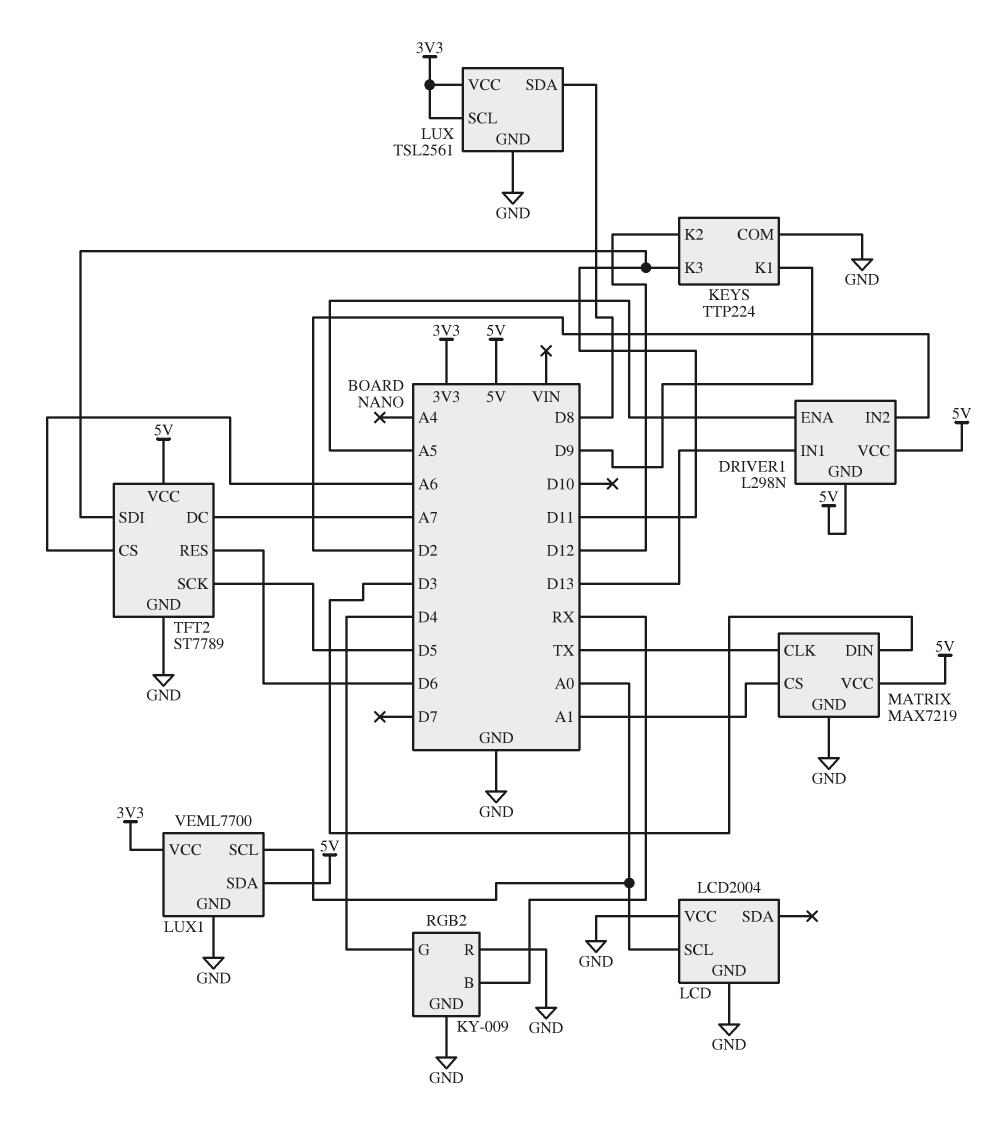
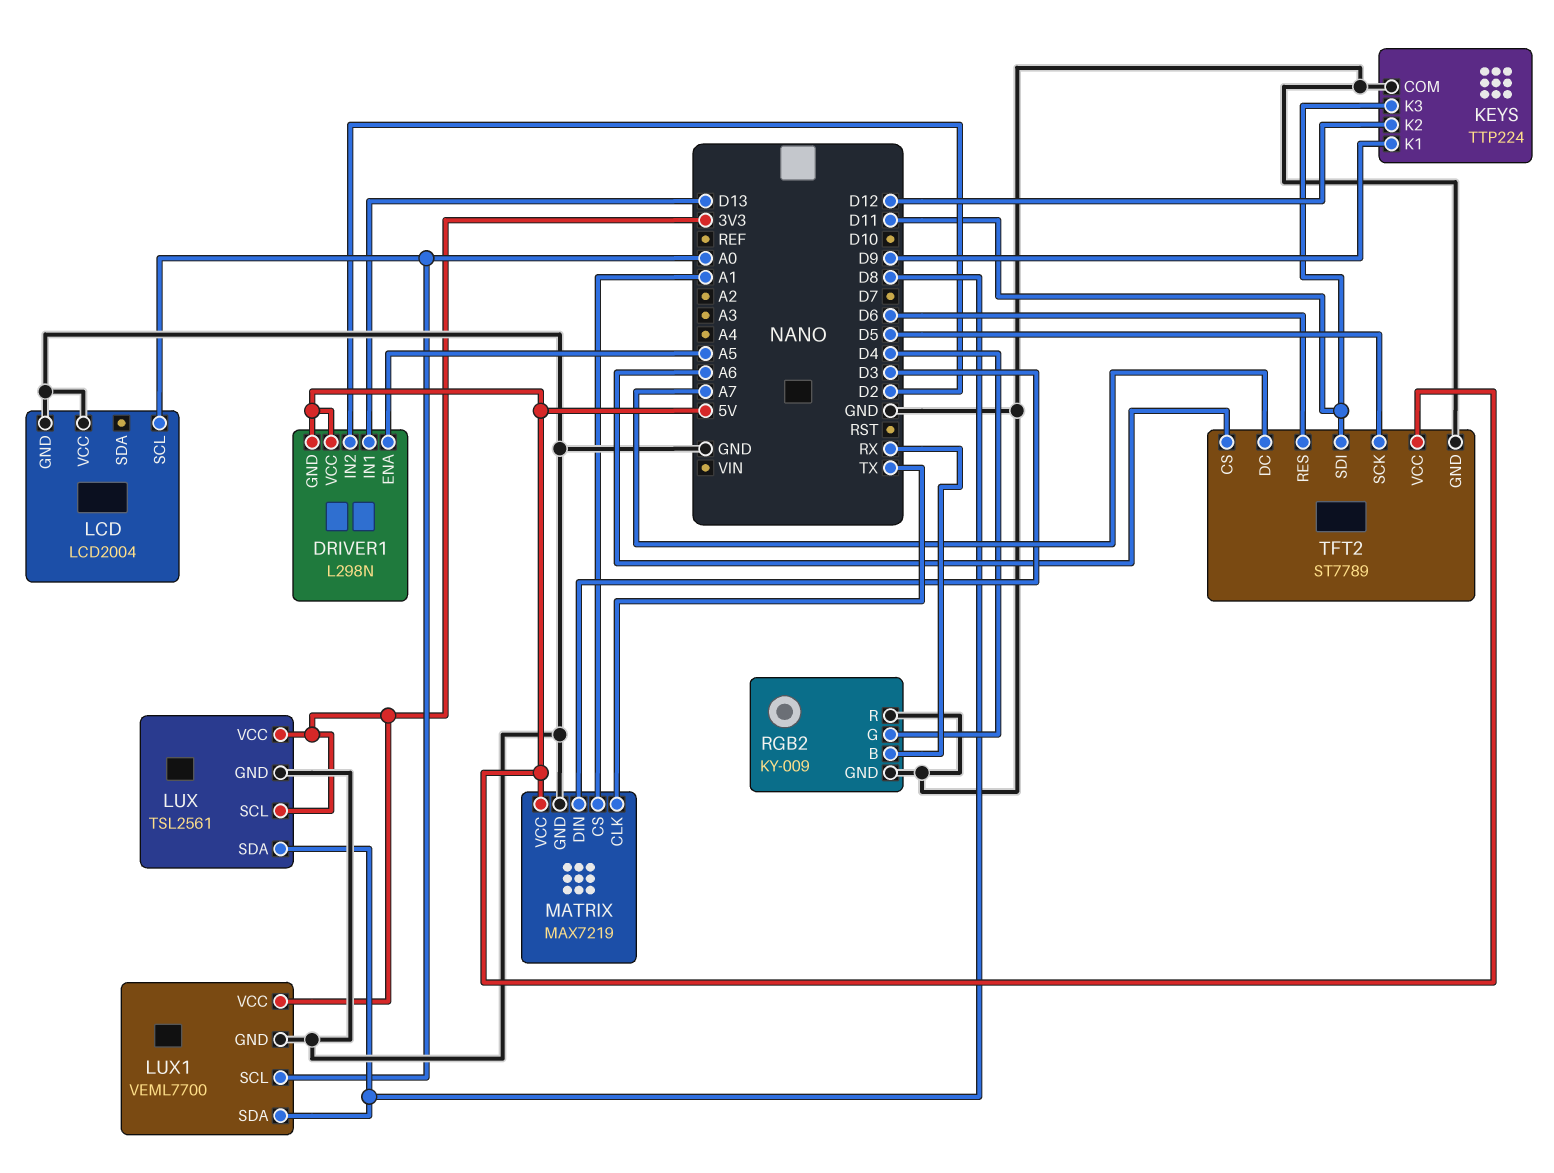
LUX1 pin SDA: 5V -> D8

